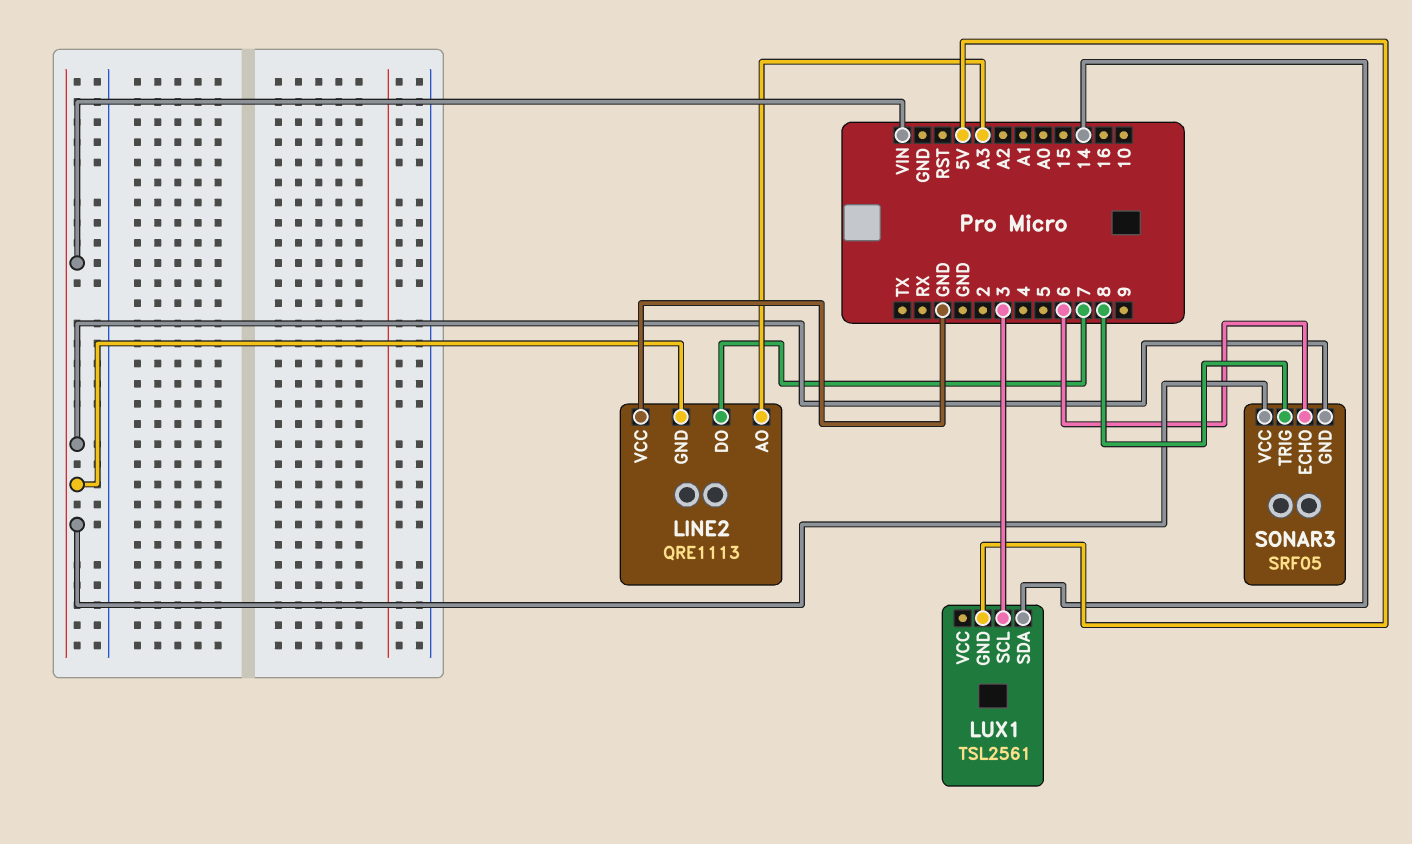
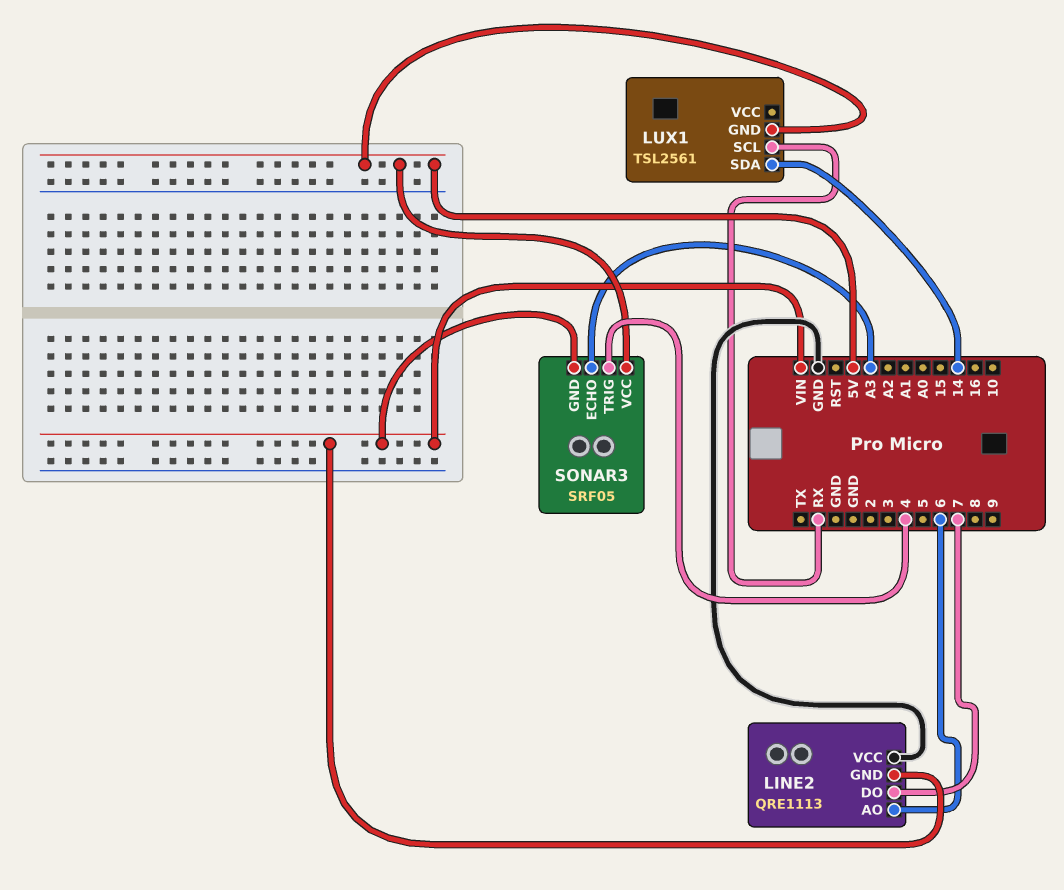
LINE2 pin AO: A3 -> 6
LUX1 pin SCL: 3 -> RX
SONAR3 pin ECHO: 6 -> A3
SONAR3 pin TRIG: 8 -> 4
SONAR3 pin VCC: VIN -> 5V

